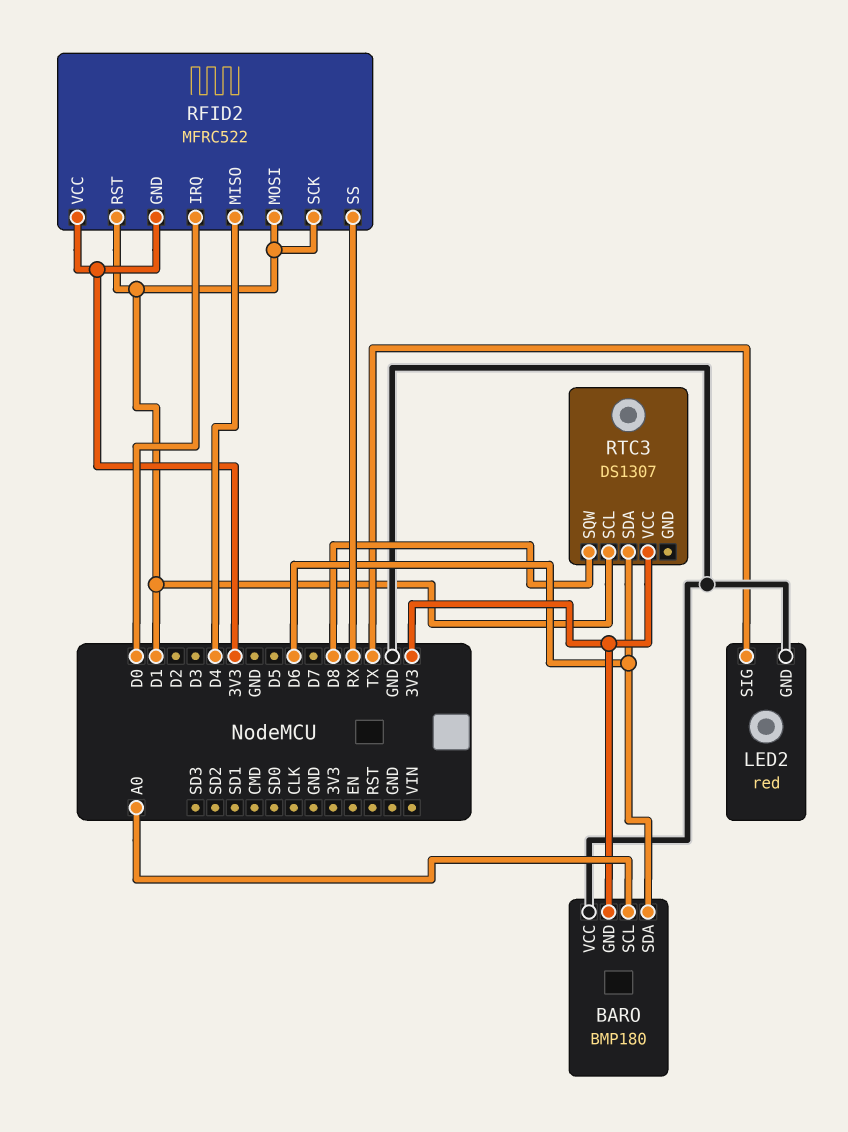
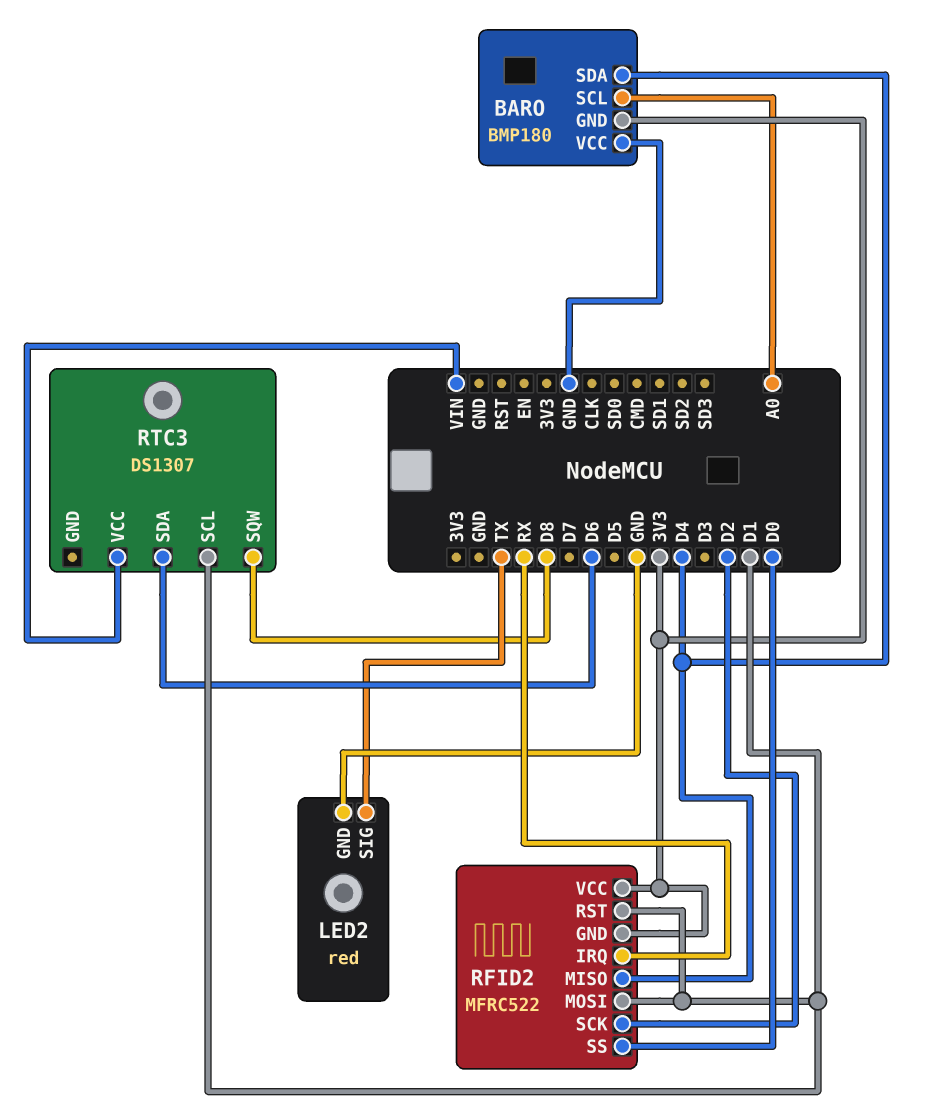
BARO pin SDA: D6 -> D4
RFID2 pin IRQ: D0 -> RX
RFID2 pin SCK: D1 -> D2
RFID2 pin SS: RX -> D0
RTC3 pin VCC: 3V3 -> VIN

